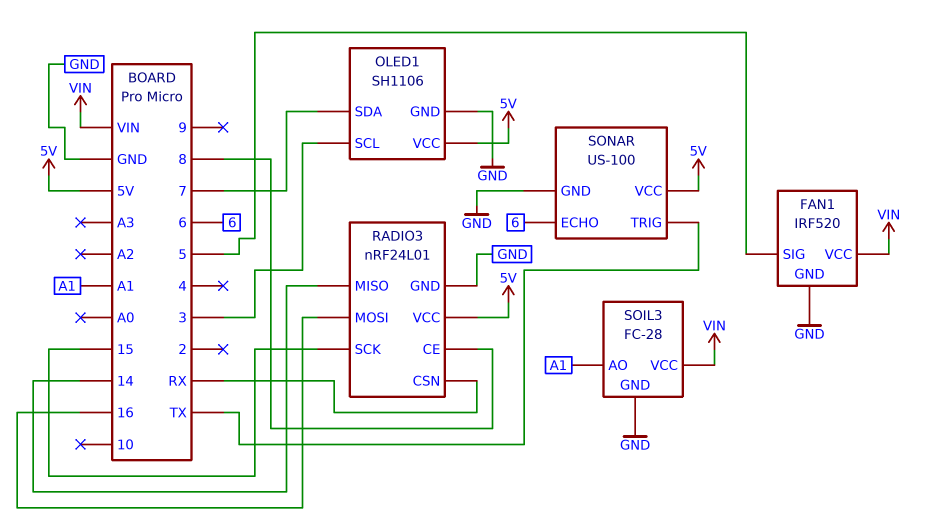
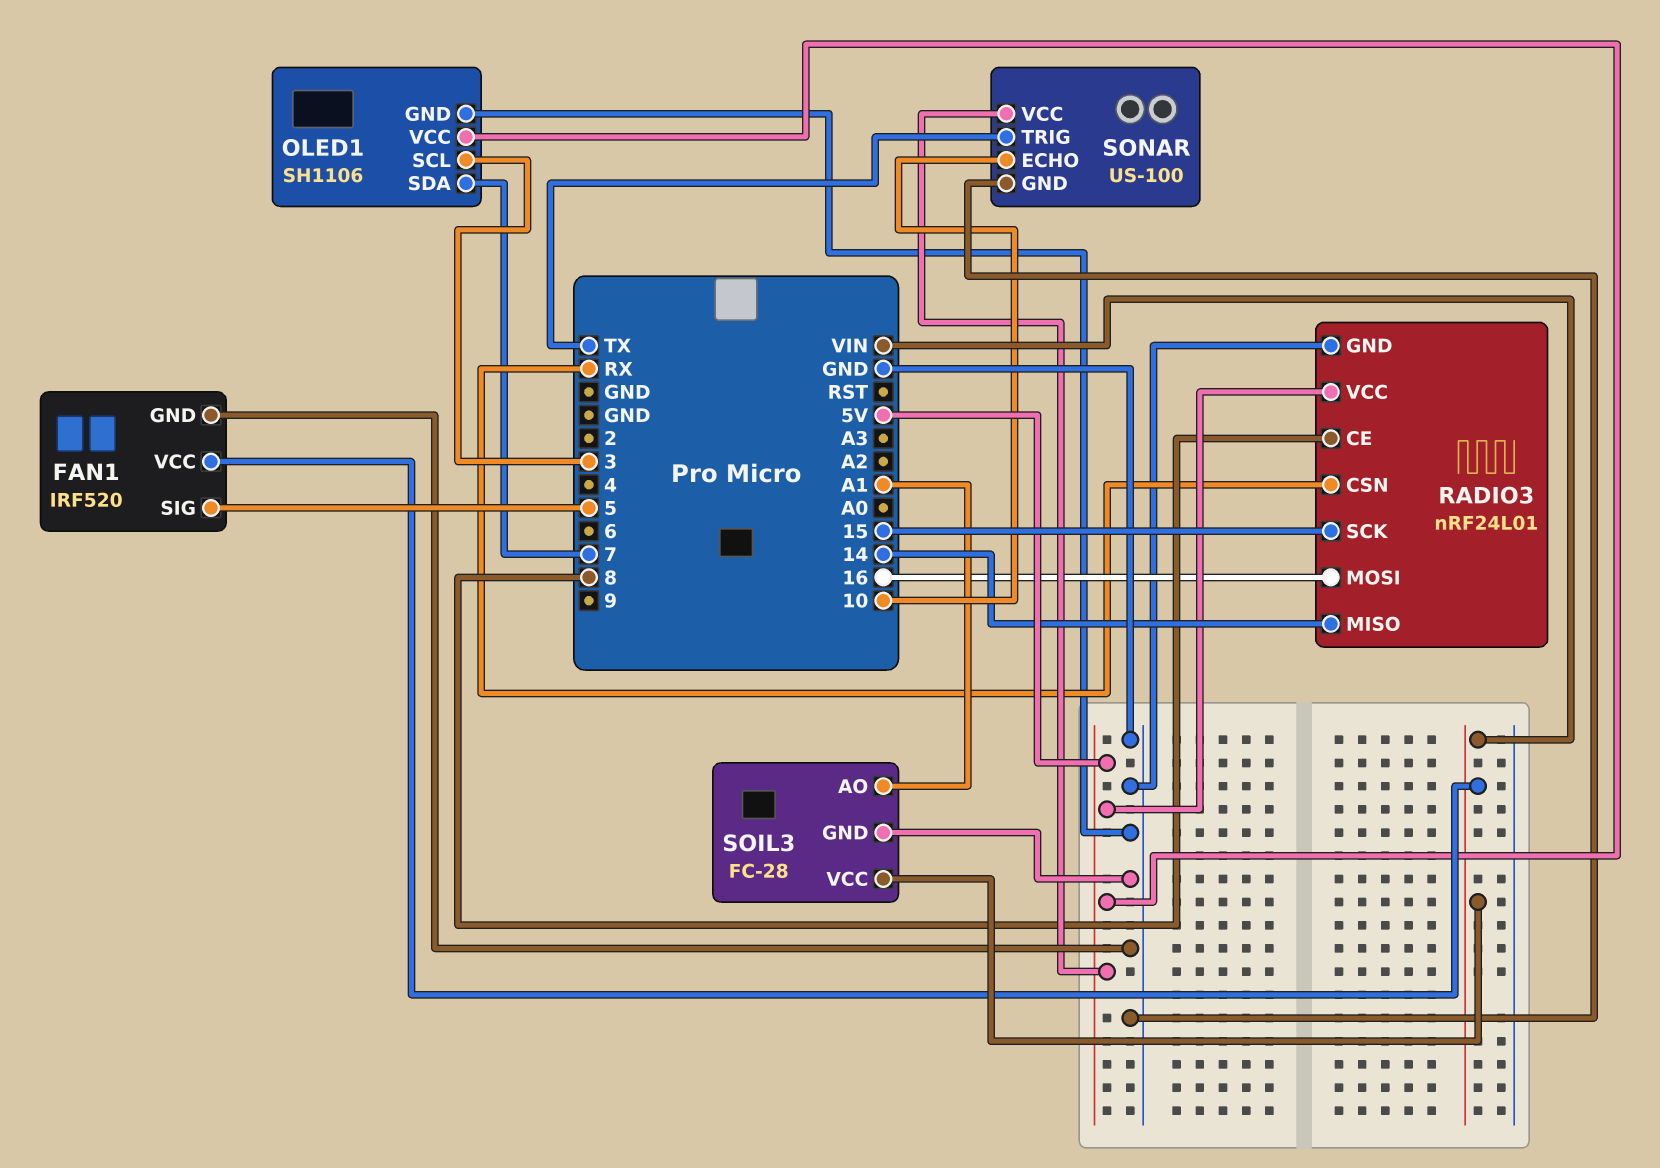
SONAR pin ECHO: 6 -> 10

